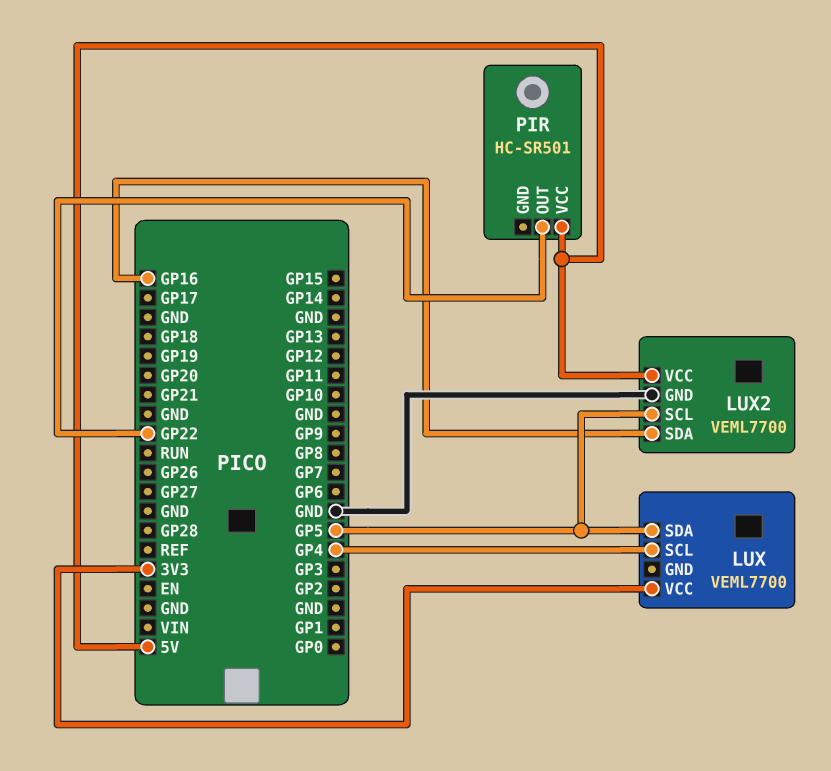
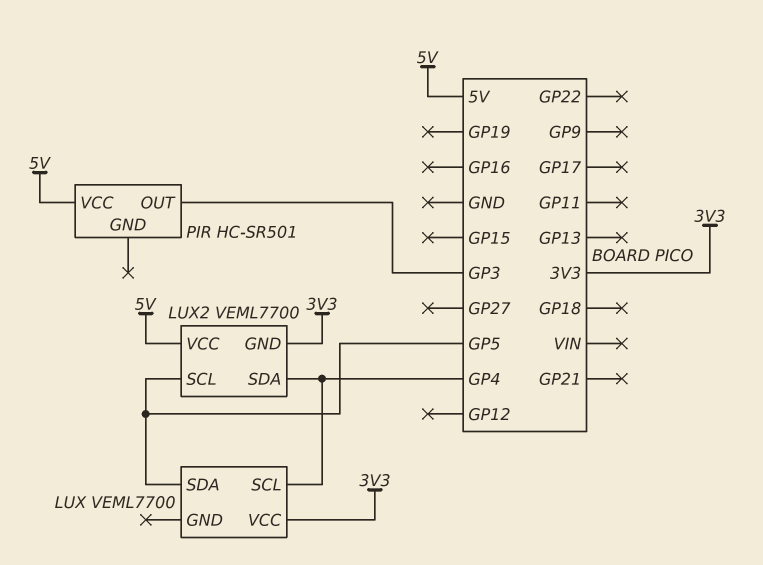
LUX2 pin GND: GND -> 3V3
LUX2 pin SDA: GP16 -> GP4
PIR pin OUT: GP22 -> GP3

